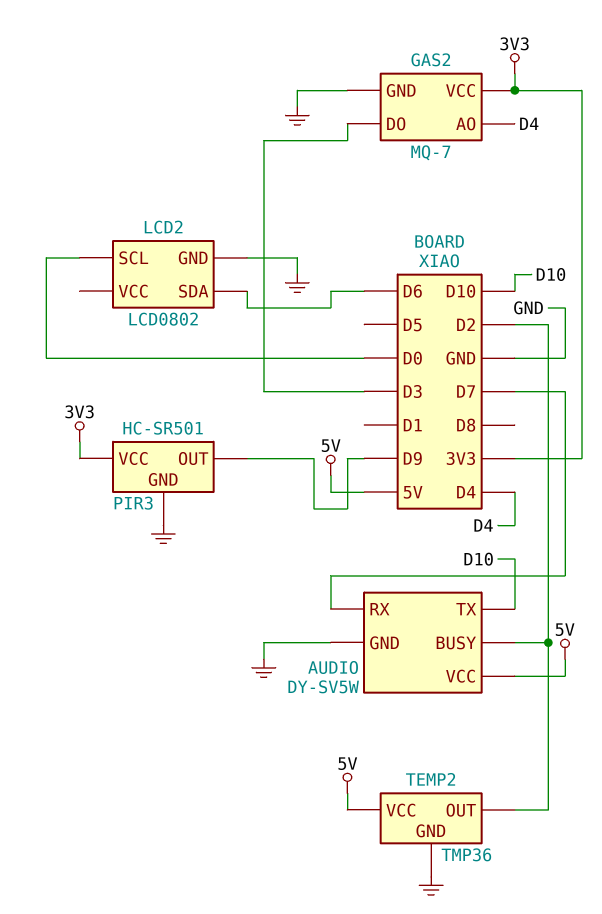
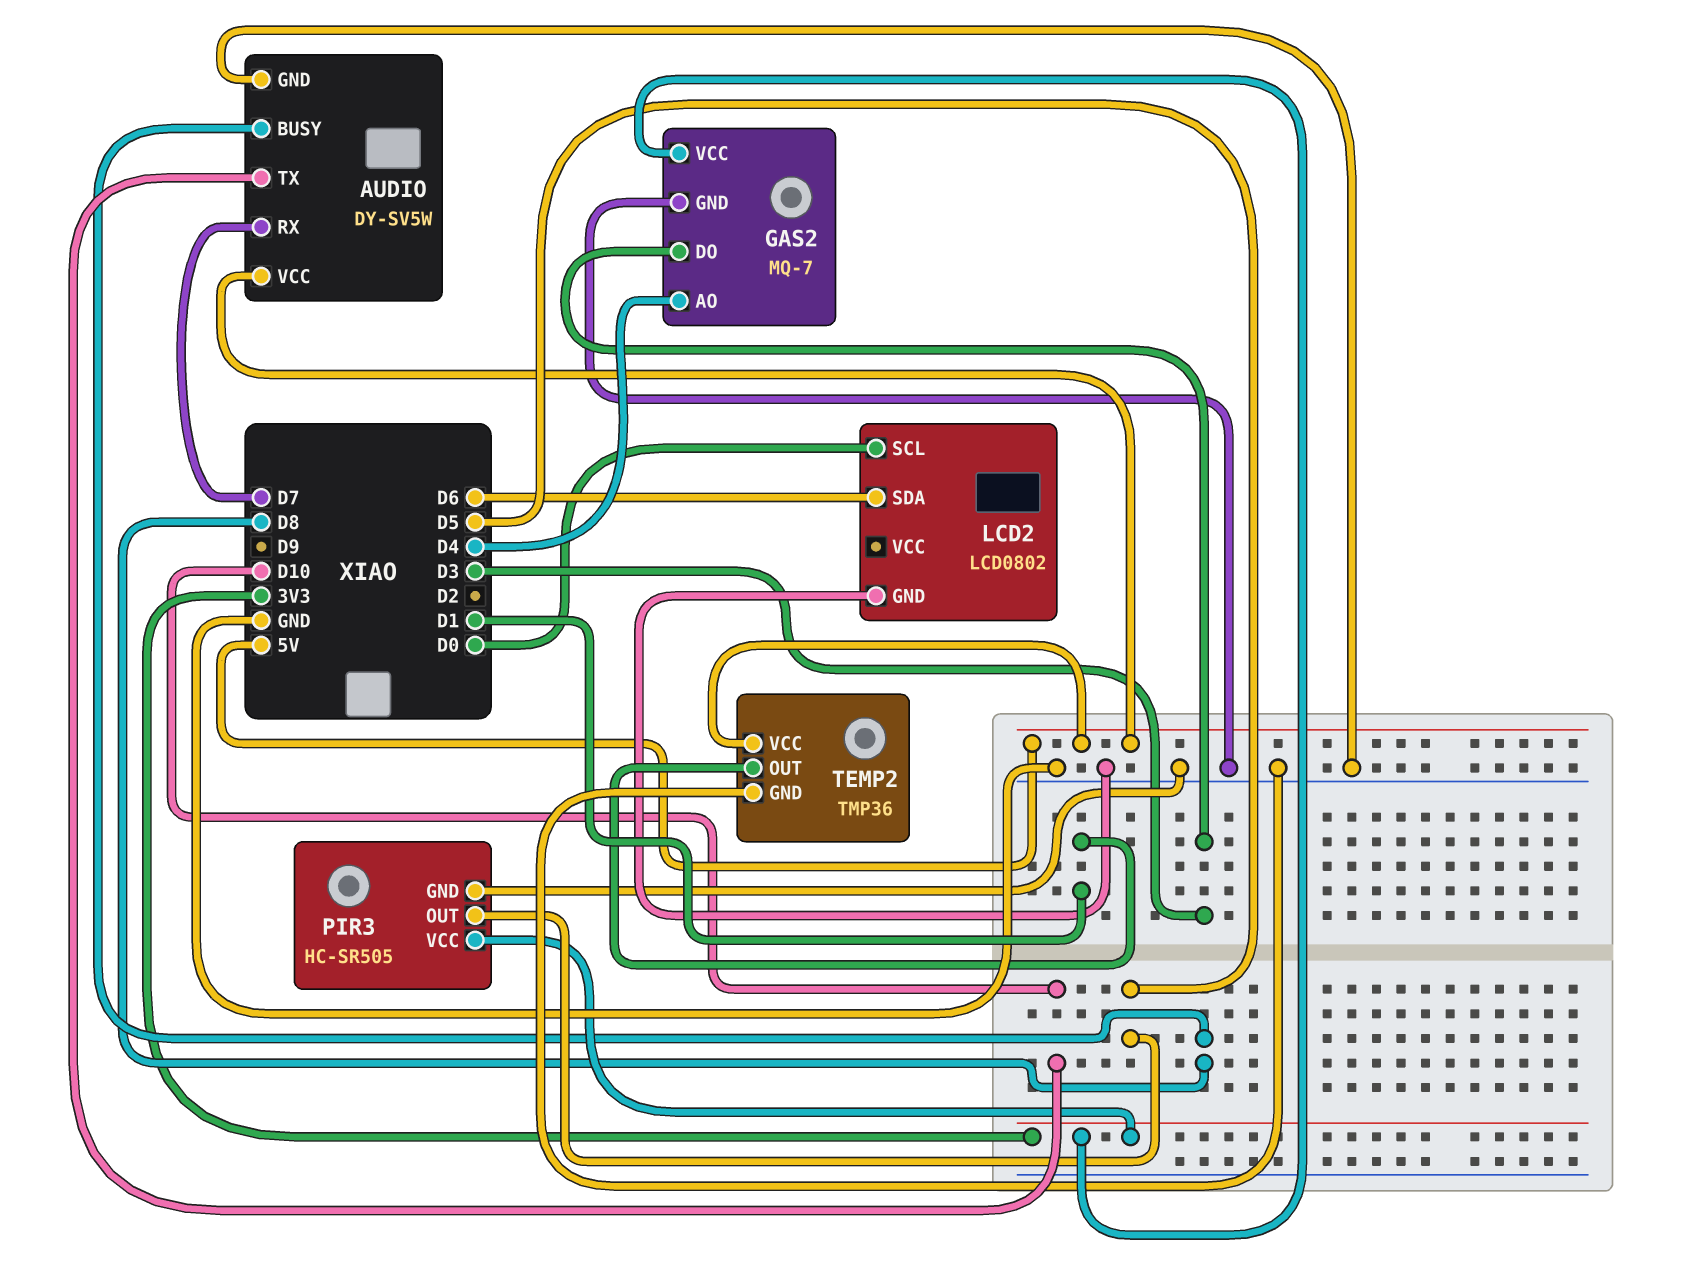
AUDIO pin BUSY: D2 -> D8
PIR3: HC-SR501 -> HC-SR505
PIR3 pin OUT: D9 -> D5
TEMP2 pin OUT: D2 -> D1

